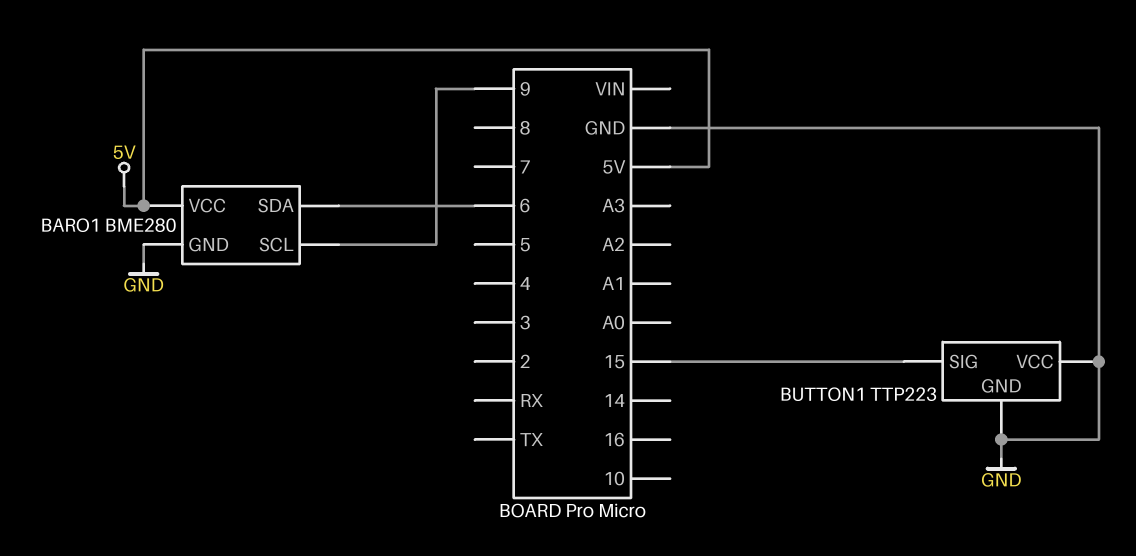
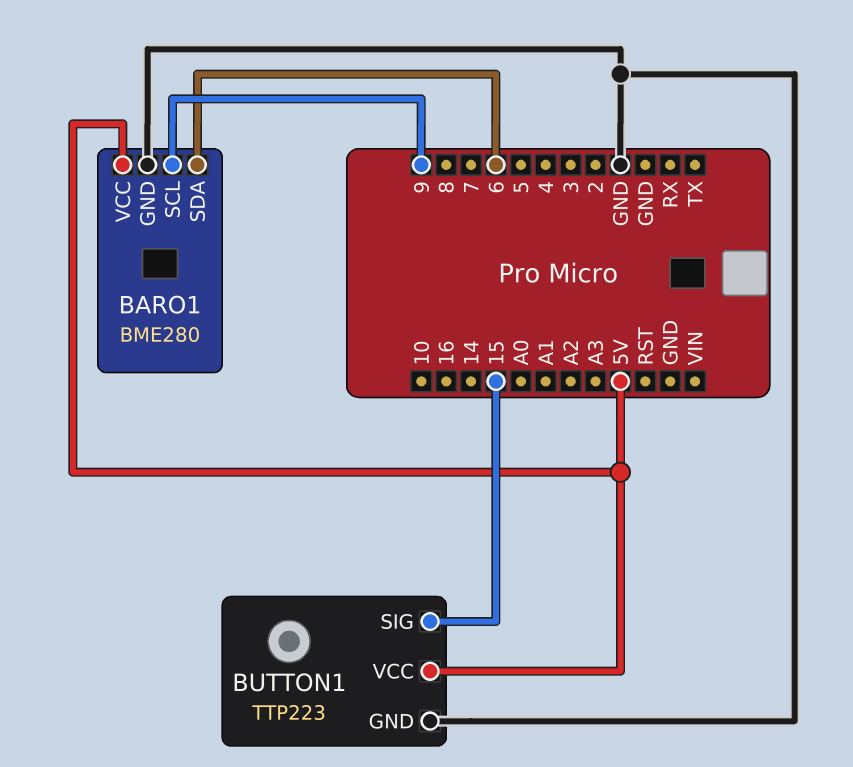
BUTTON1 pin VCC: GND -> 5V

